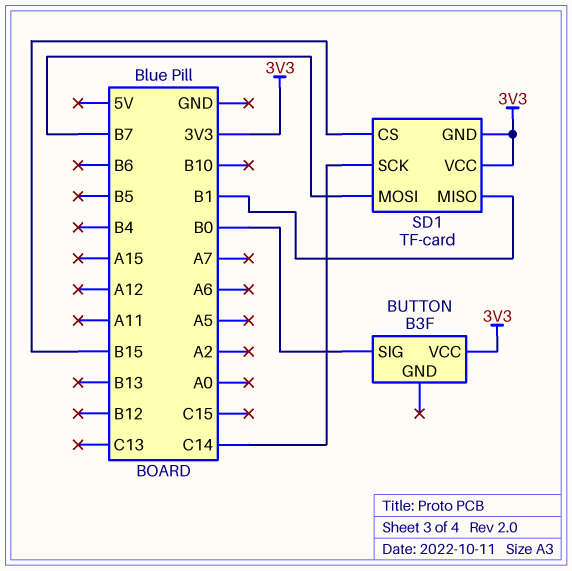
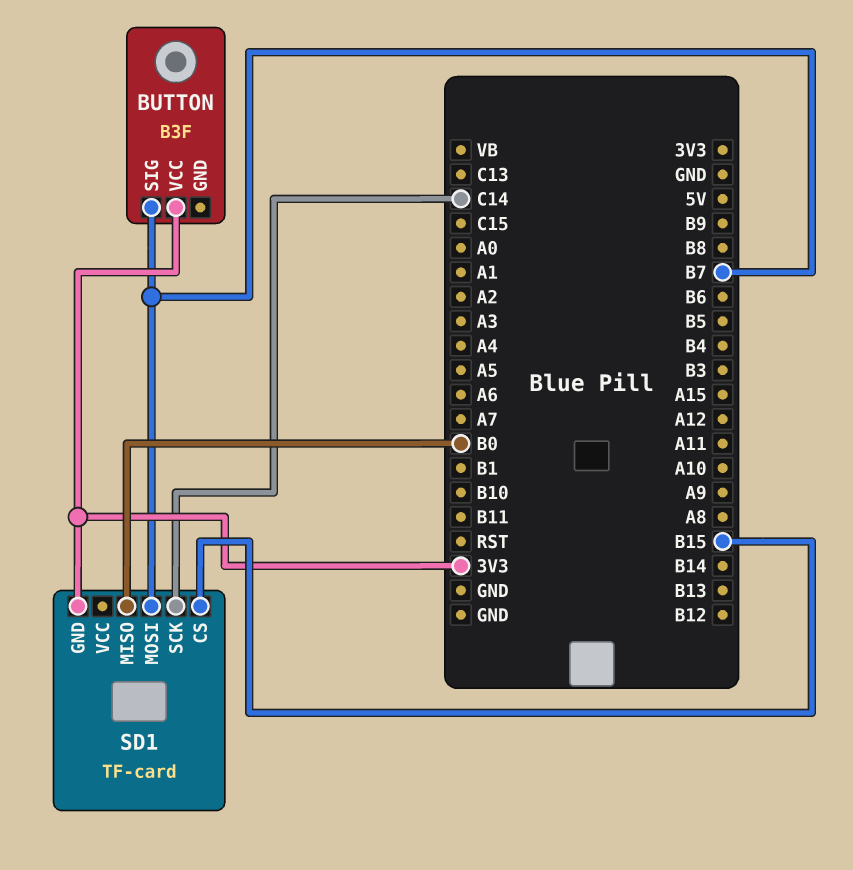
BUTTON pin SIG: B0 -> B7
SD1 pin MISO: B1 -> B0
SD1 pin VCC: 3V3 -> none

